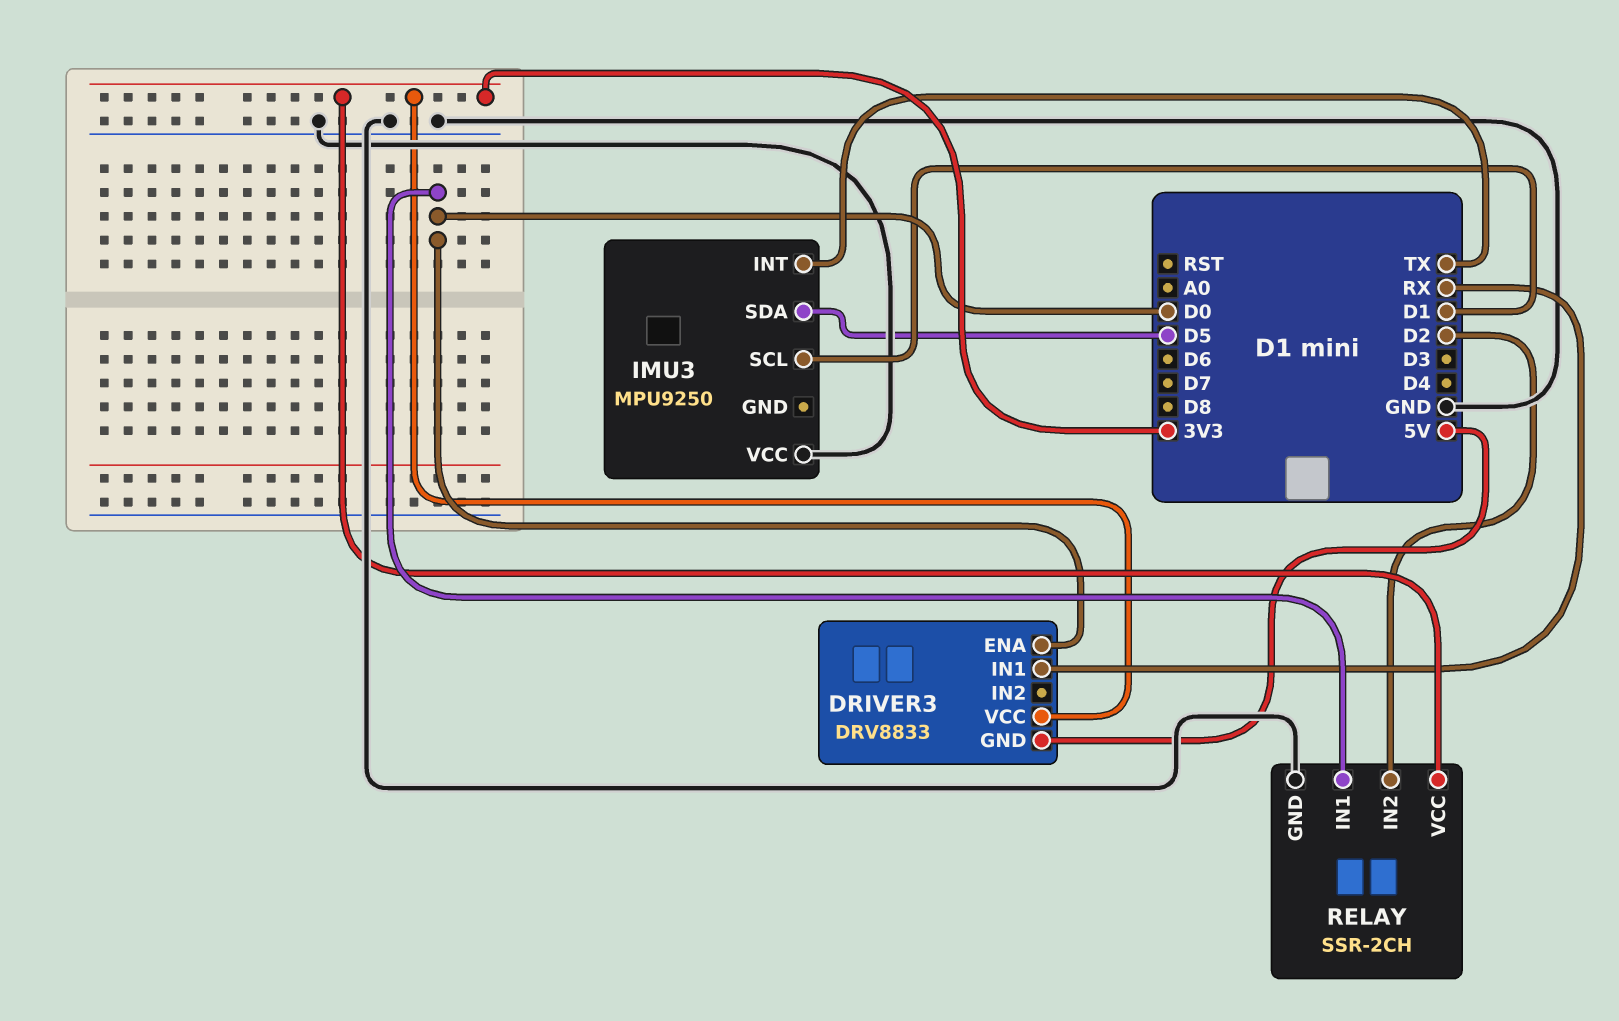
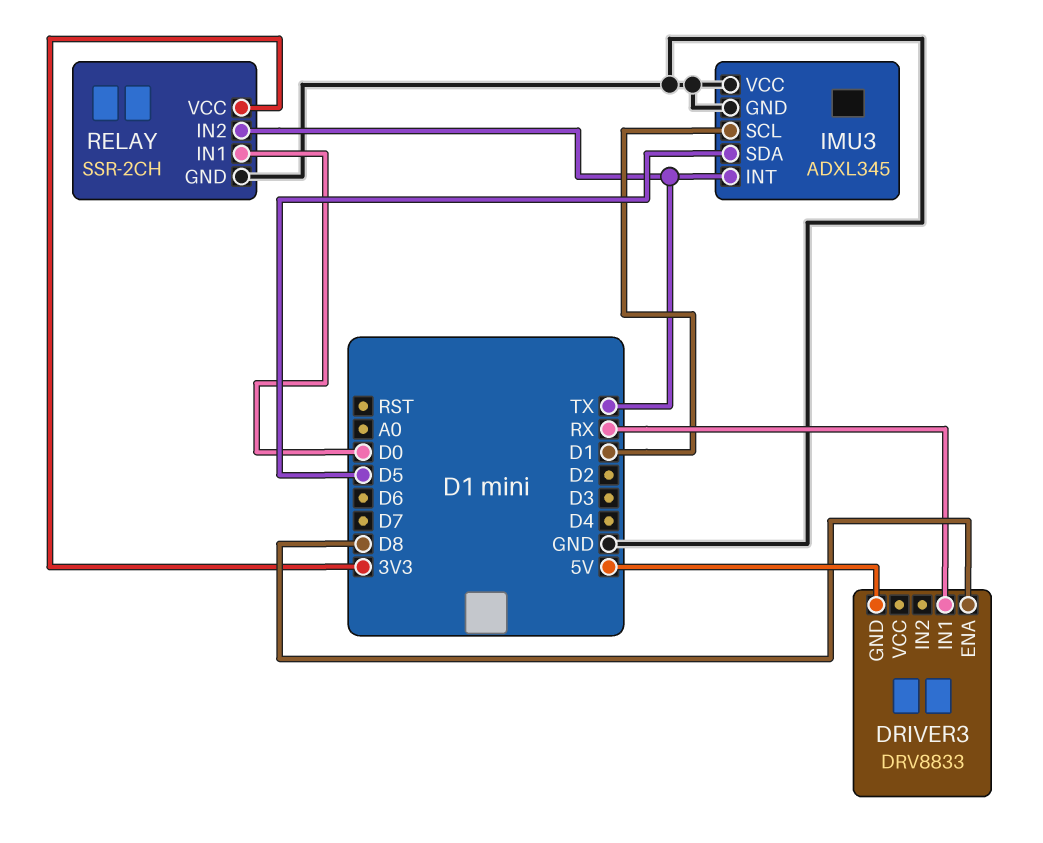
DRIVER3 pin ENA: D0 -> D8
DRIVER3 pin VCC: 3V3 -> none
IMU3: MPU9250 -> ADXL345
IMU3 pin GND: none -> GND
RELAY pin IN2: D2 -> TX

